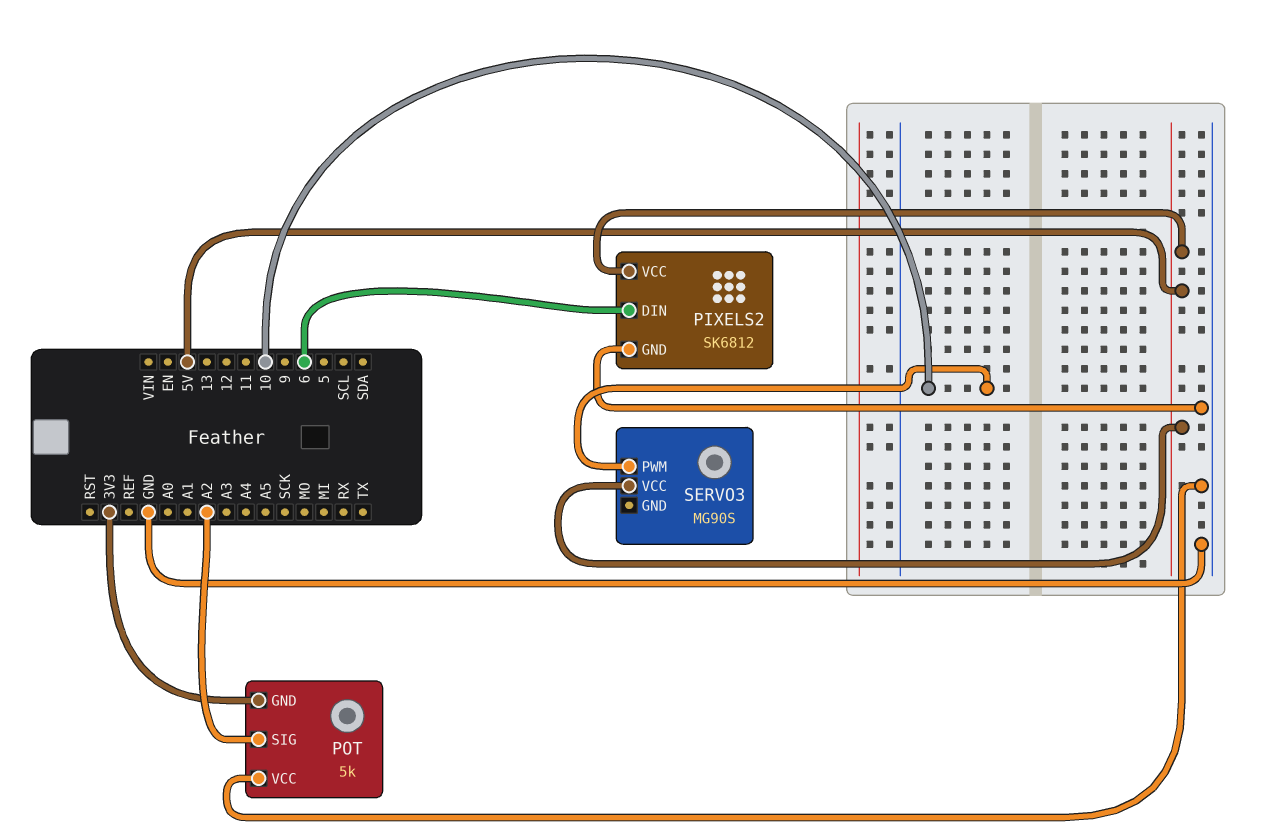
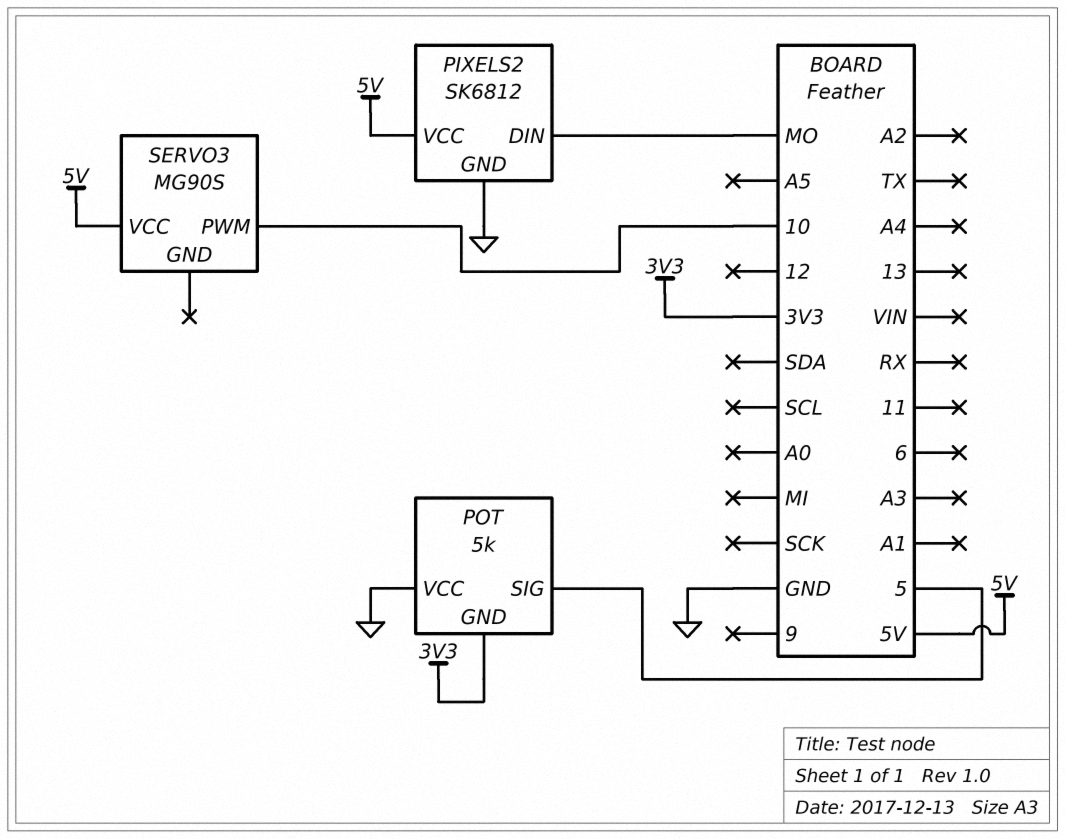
PIXELS2 pin DIN: 6 -> MO
POT pin SIG: A2 -> 5

